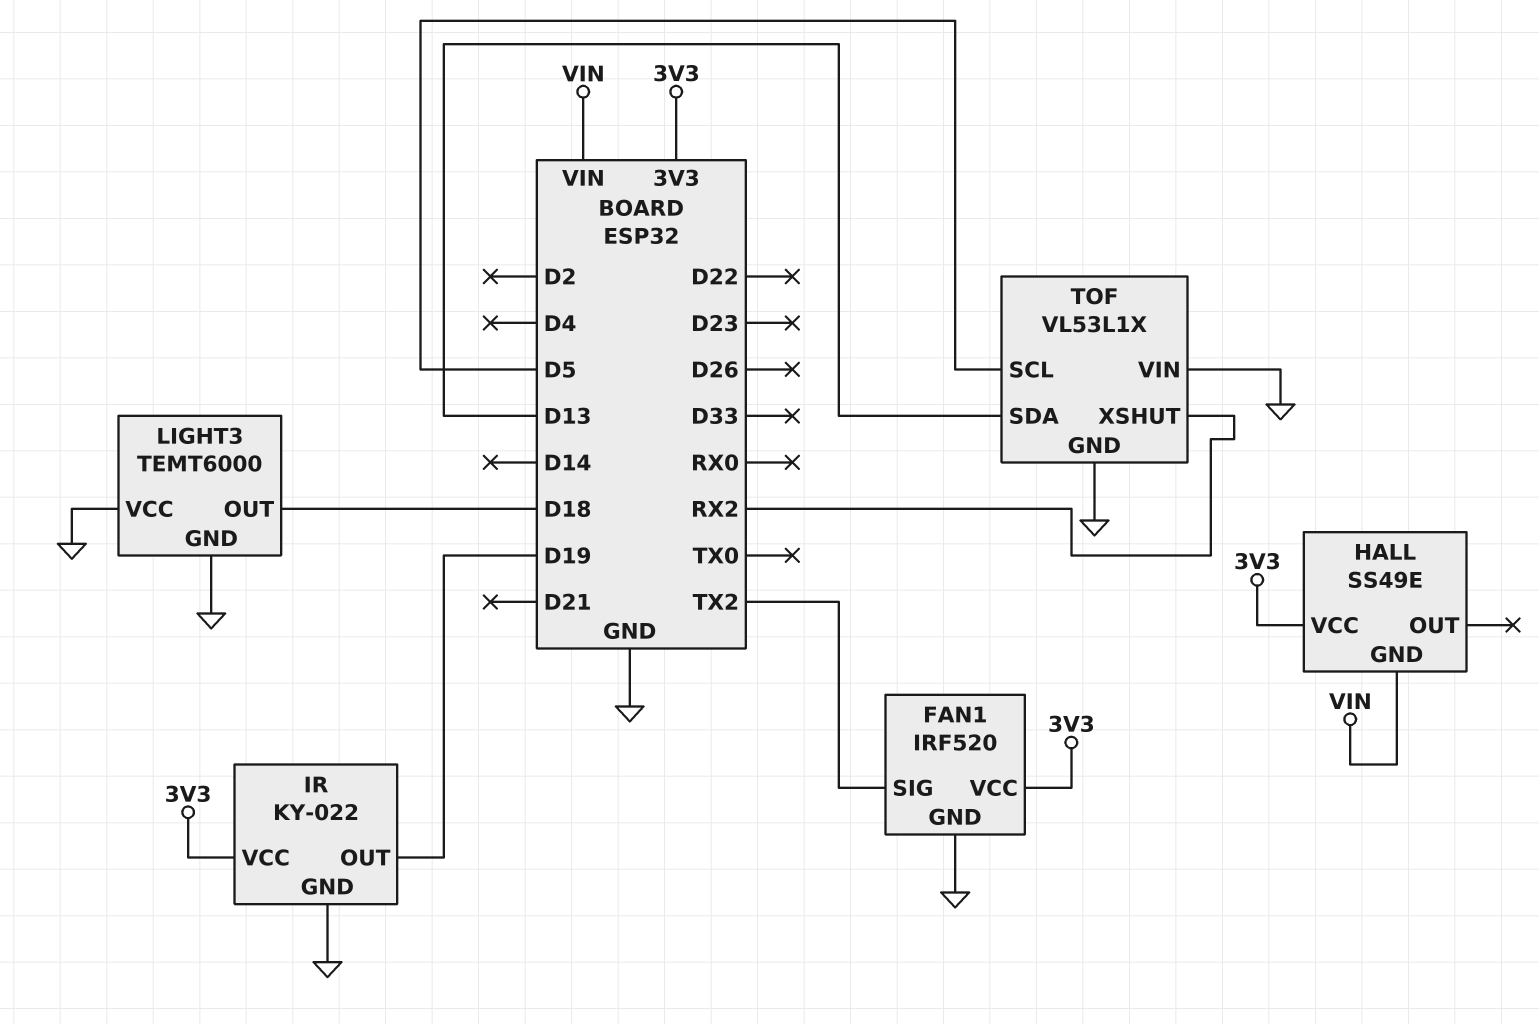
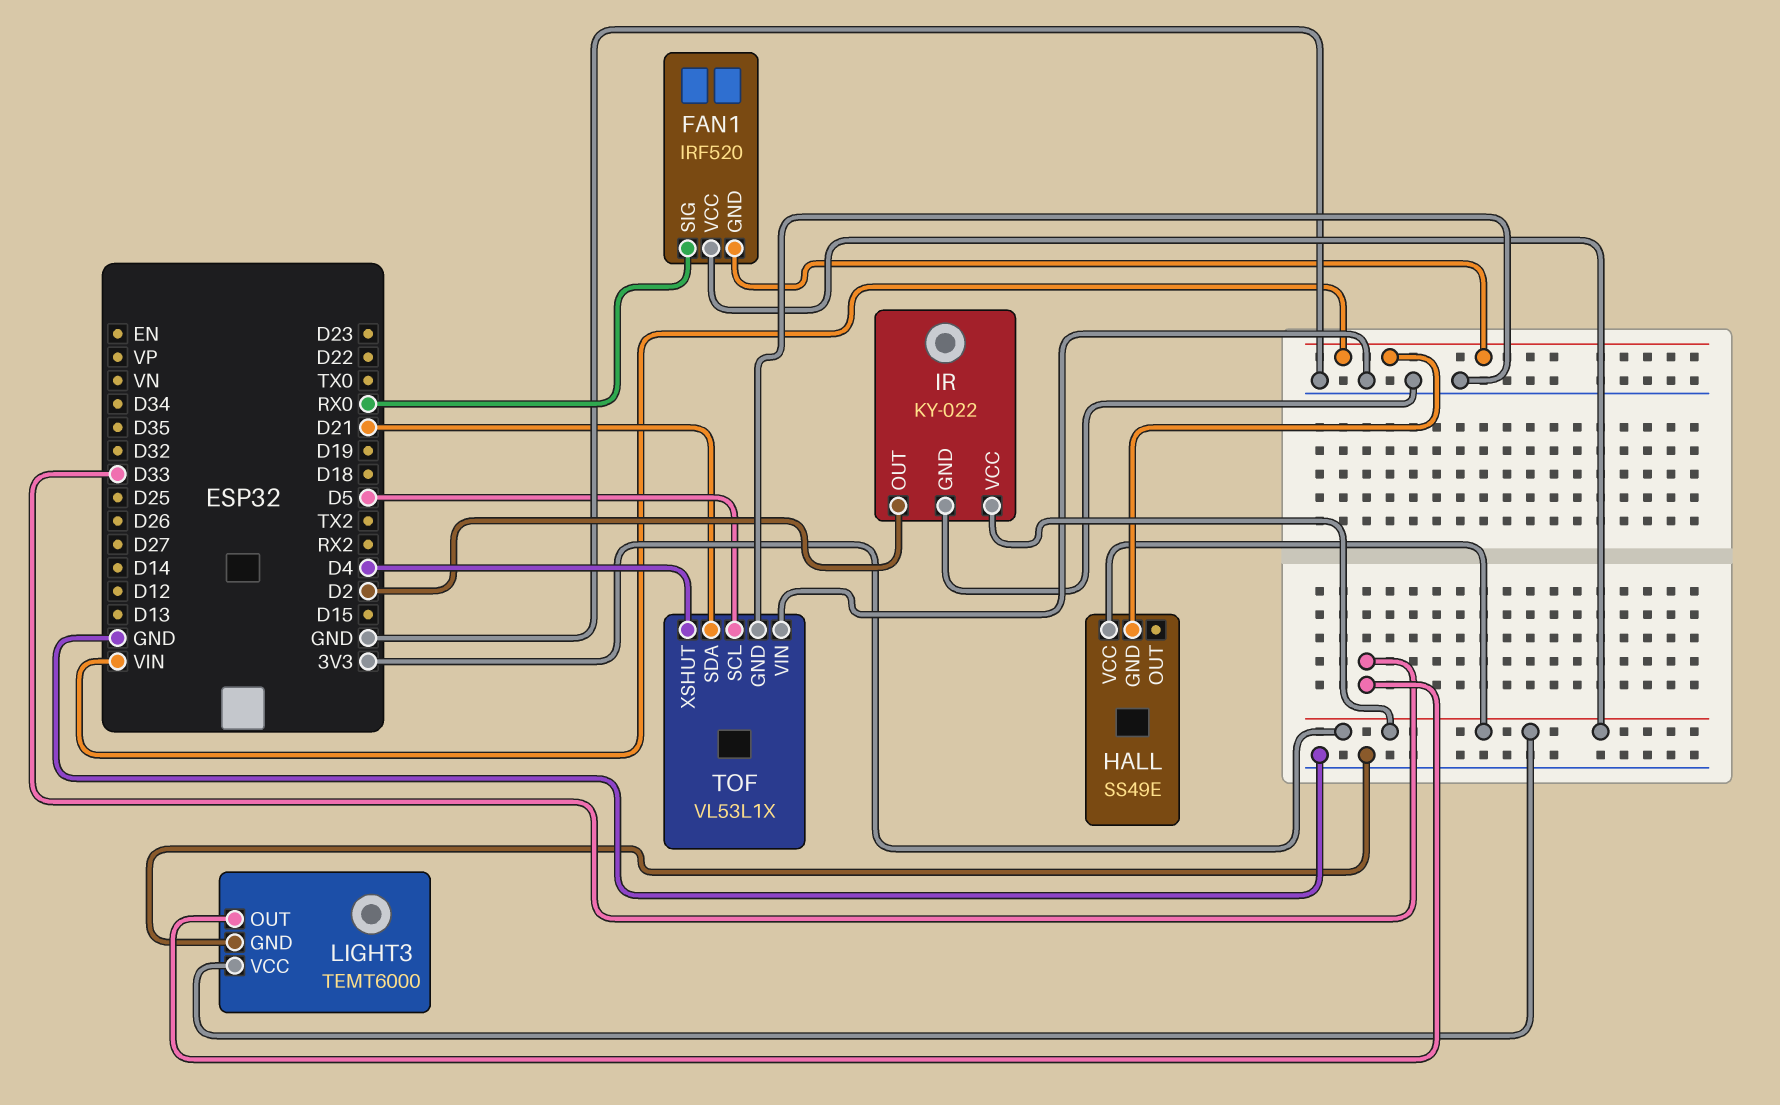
FAN1 pin GND: GND -> VIN
FAN1 pin SIG: TX2 -> RX0
IR pin OUT: D19 -> D2
LIGHT3 pin OUT: D18 -> D33
LIGHT3 pin VCC: GND -> 3V3
TOF pin SDA: D13 -> D21
TOF pin XSHUT: RX2 -> D4

